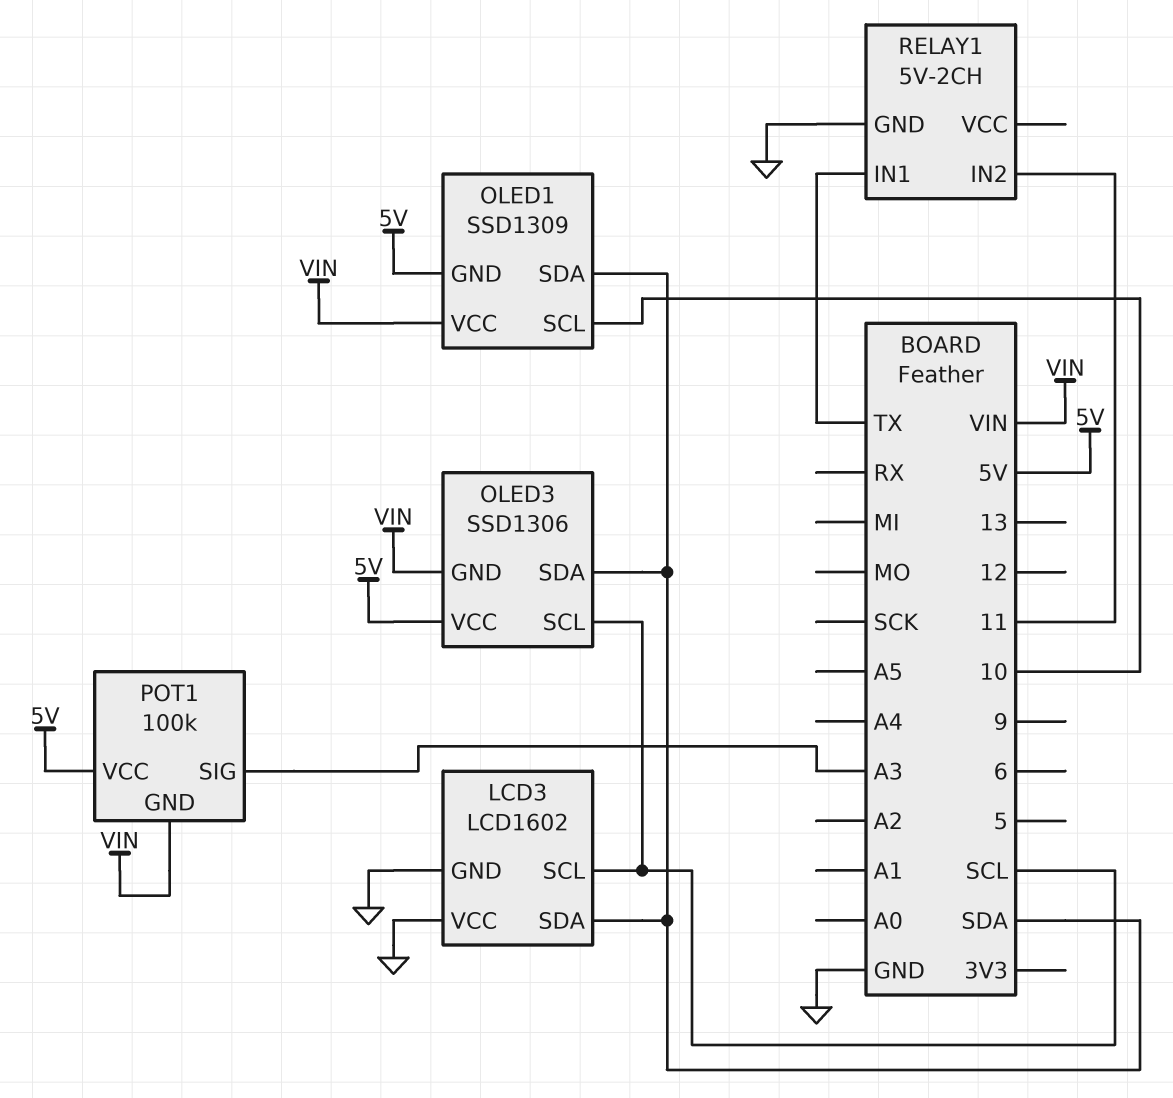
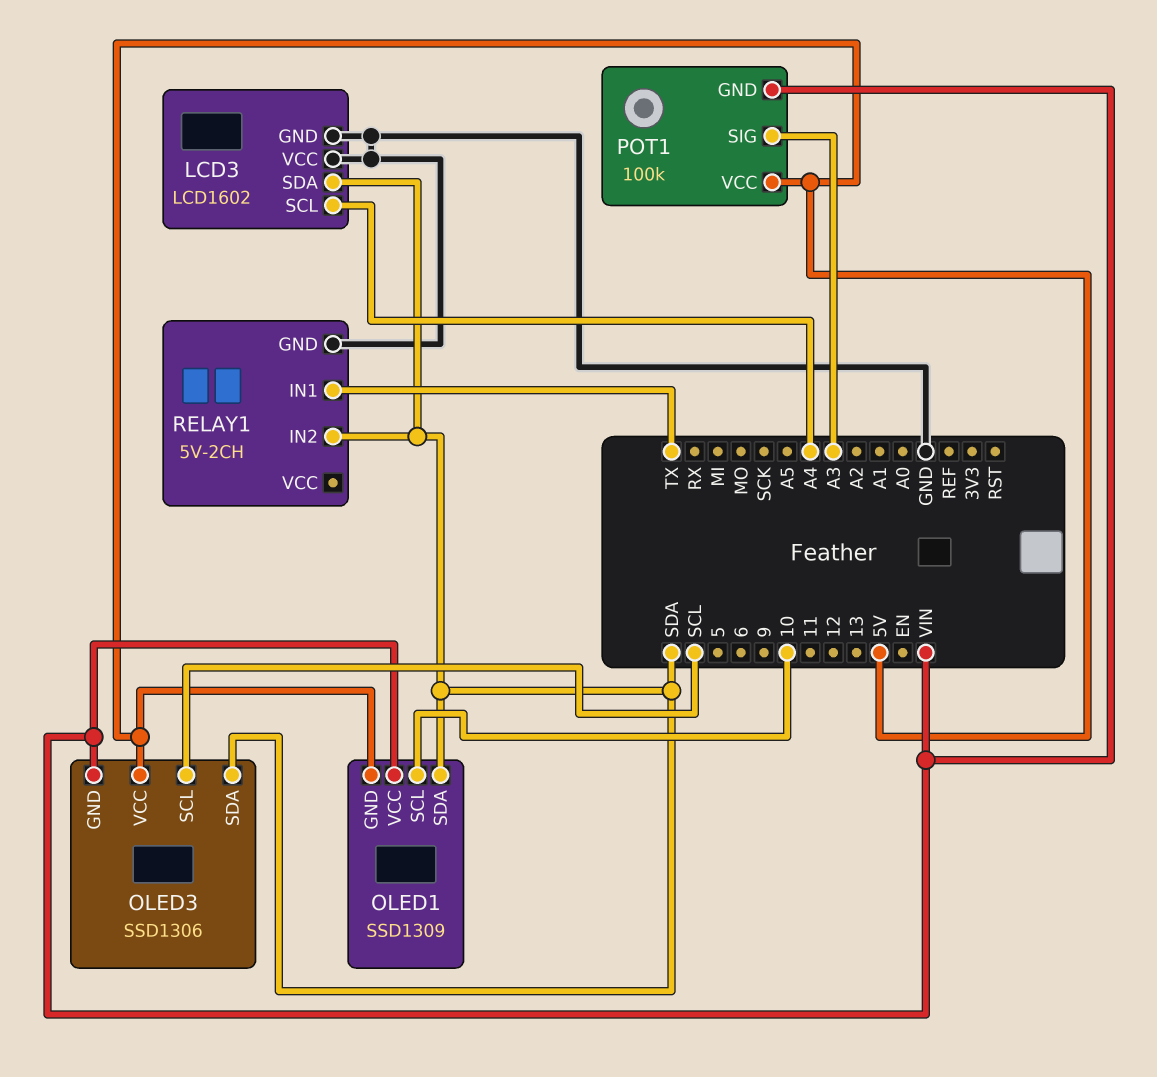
LCD3 pin SCL: SCL -> A4
RELAY1 pin IN2: 11 -> SDA

